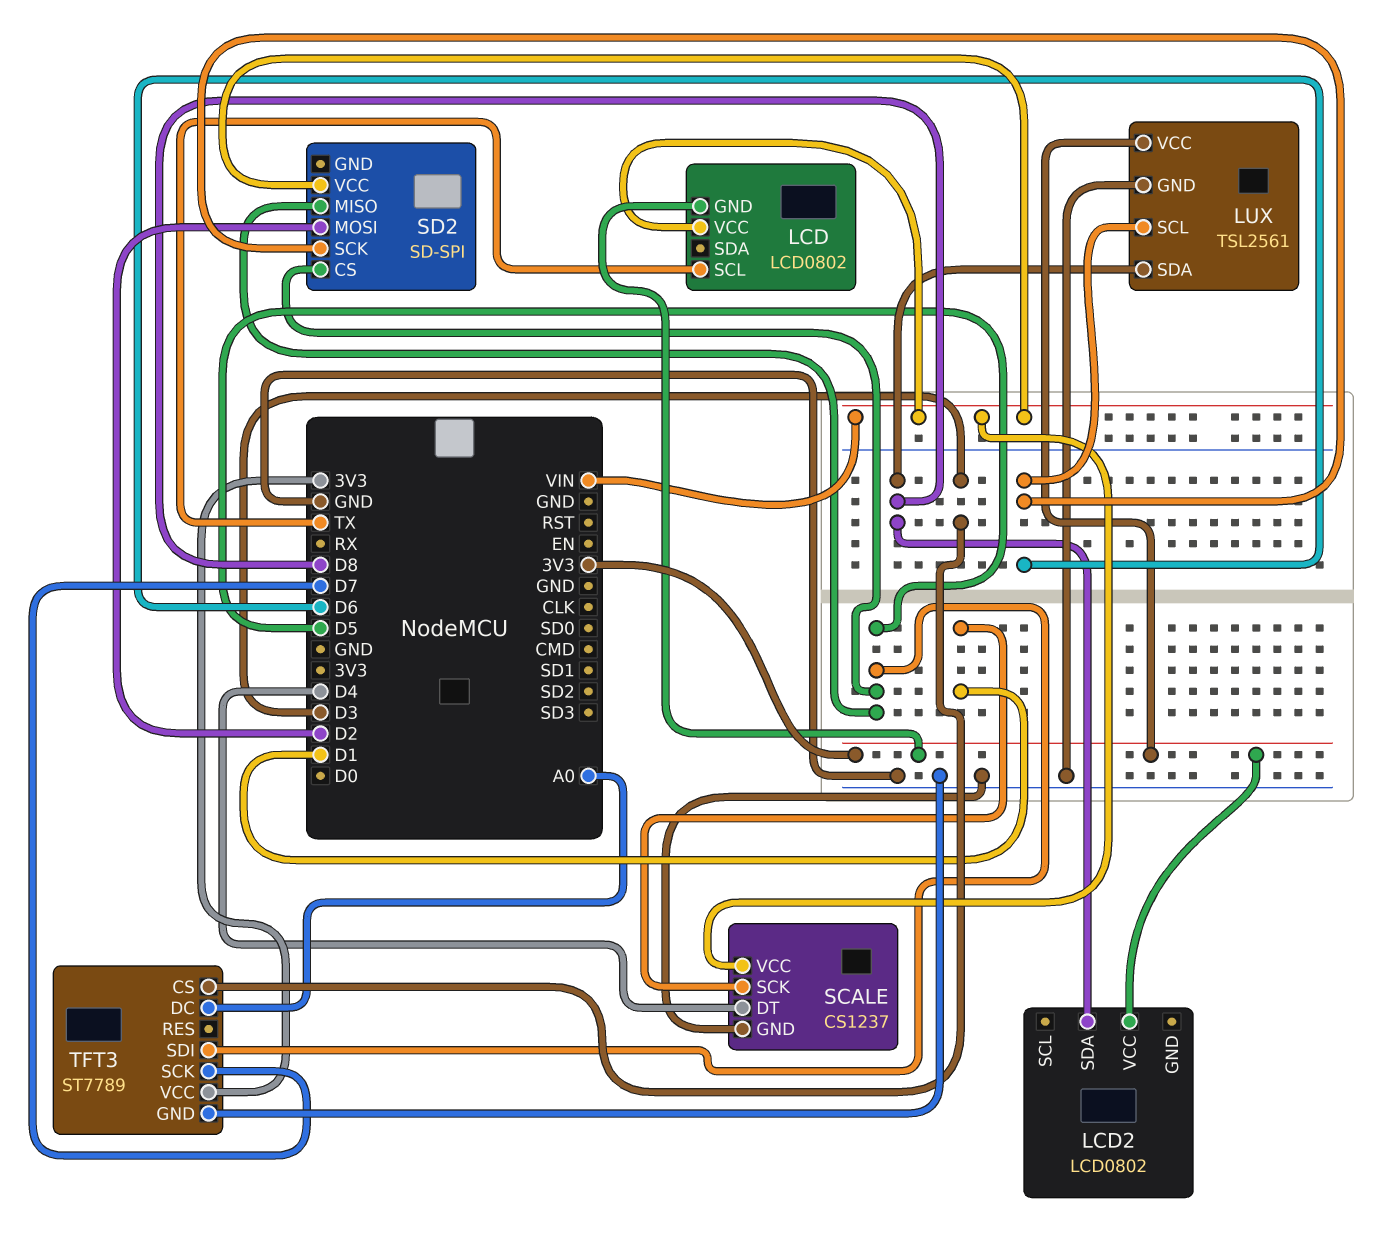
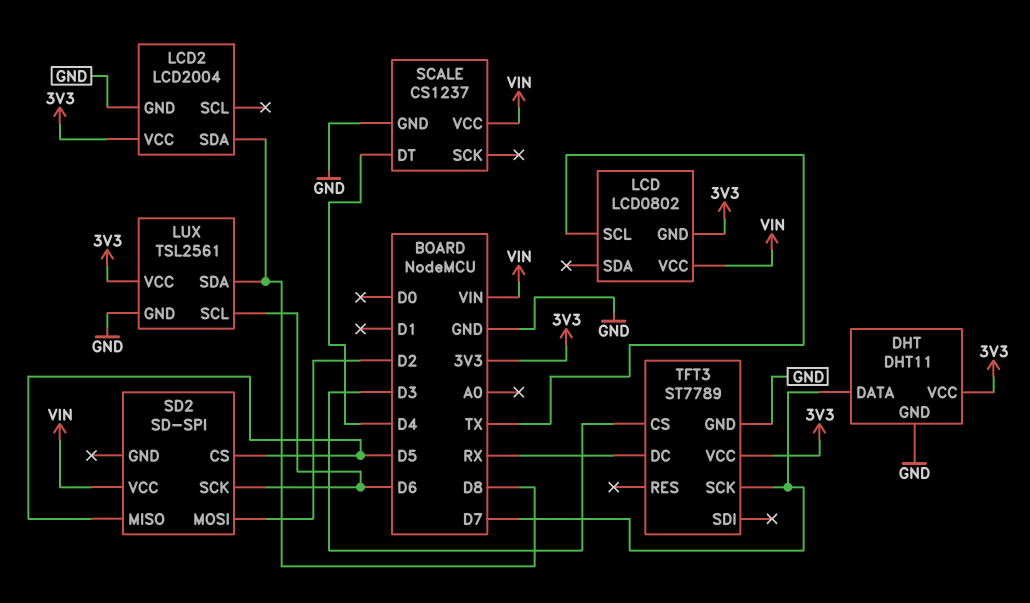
DHT: none -> DHT11
DHT pin DATA: none -> D7
DHT pin GND: none -> GND
DHT pin VCC: none -> 3V3
LCD2: LCD0802 -> LCD2004
LCD2 pin GND: none -> GND
SCALE pin SCK: D1 -> none
TFT3 pin DC: A0 -> RX
TFT3 pin SDI: D5 -> none

